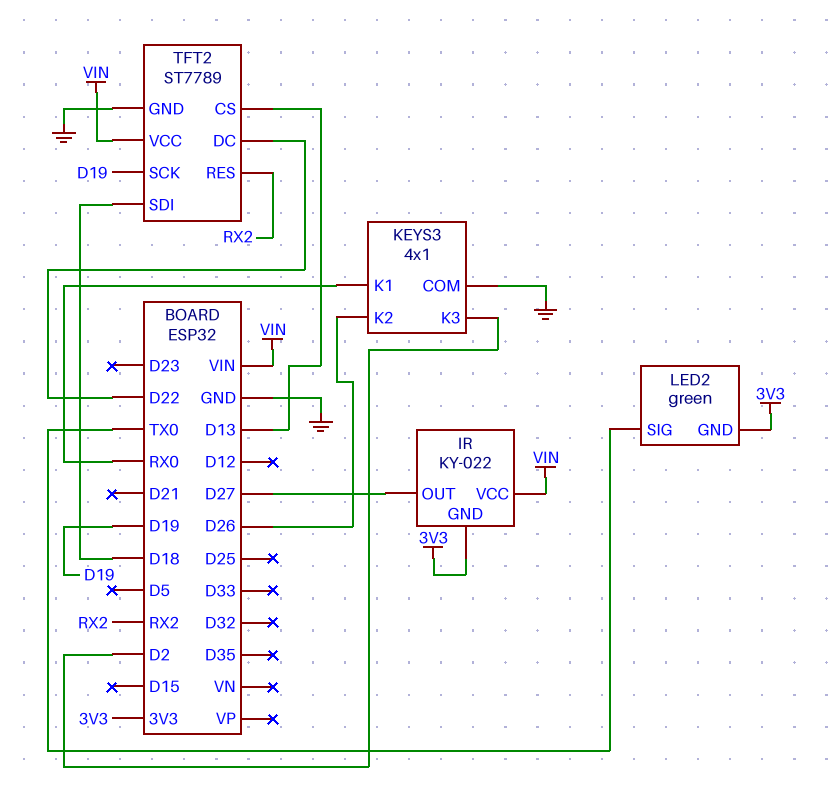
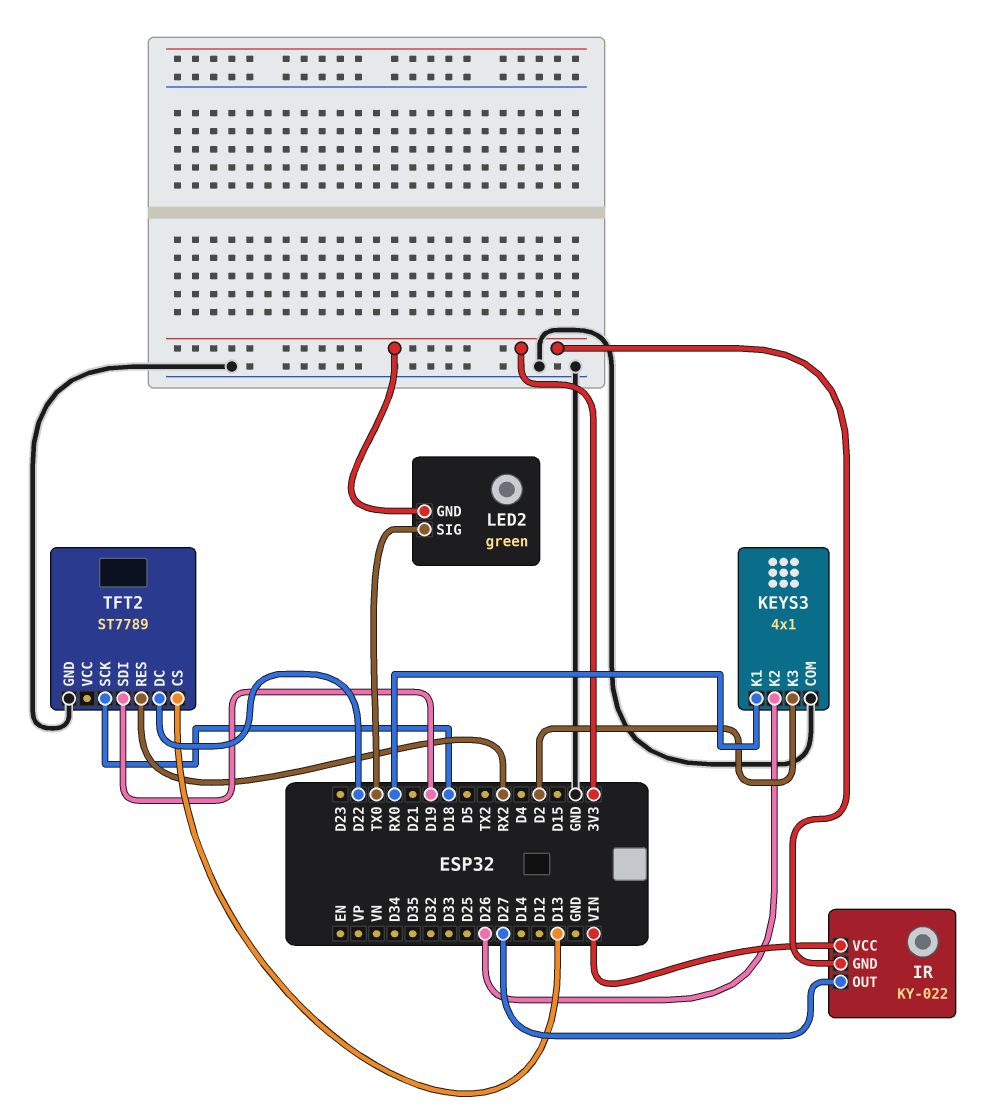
TFT2 pin SCK: D19 -> D18
TFT2 pin SDI: D18 -> D19
TFT2 pin VCC: VIN -> none

